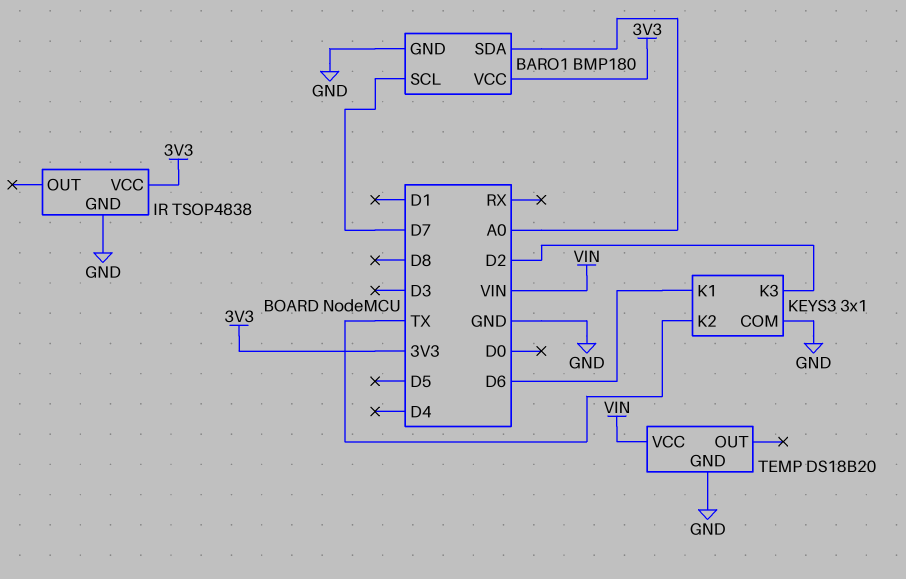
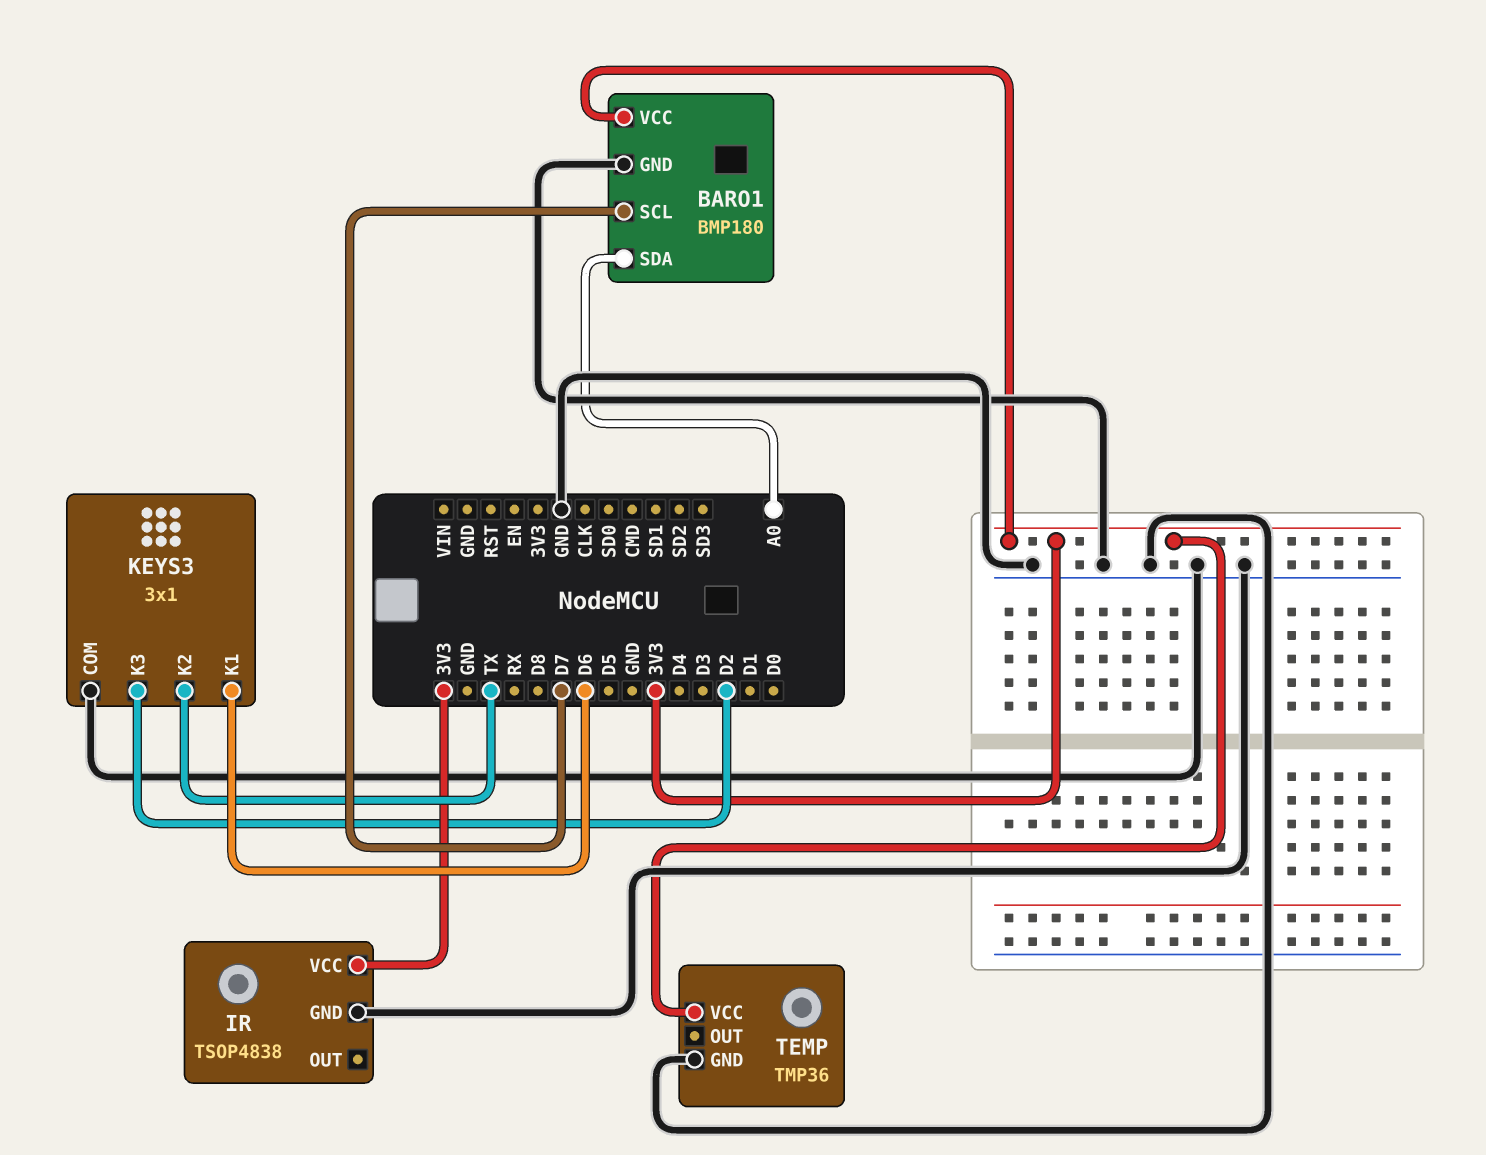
TEMP: DS18B20 -> TMP36
TEMP pin VCC: VIN -> 3V3

